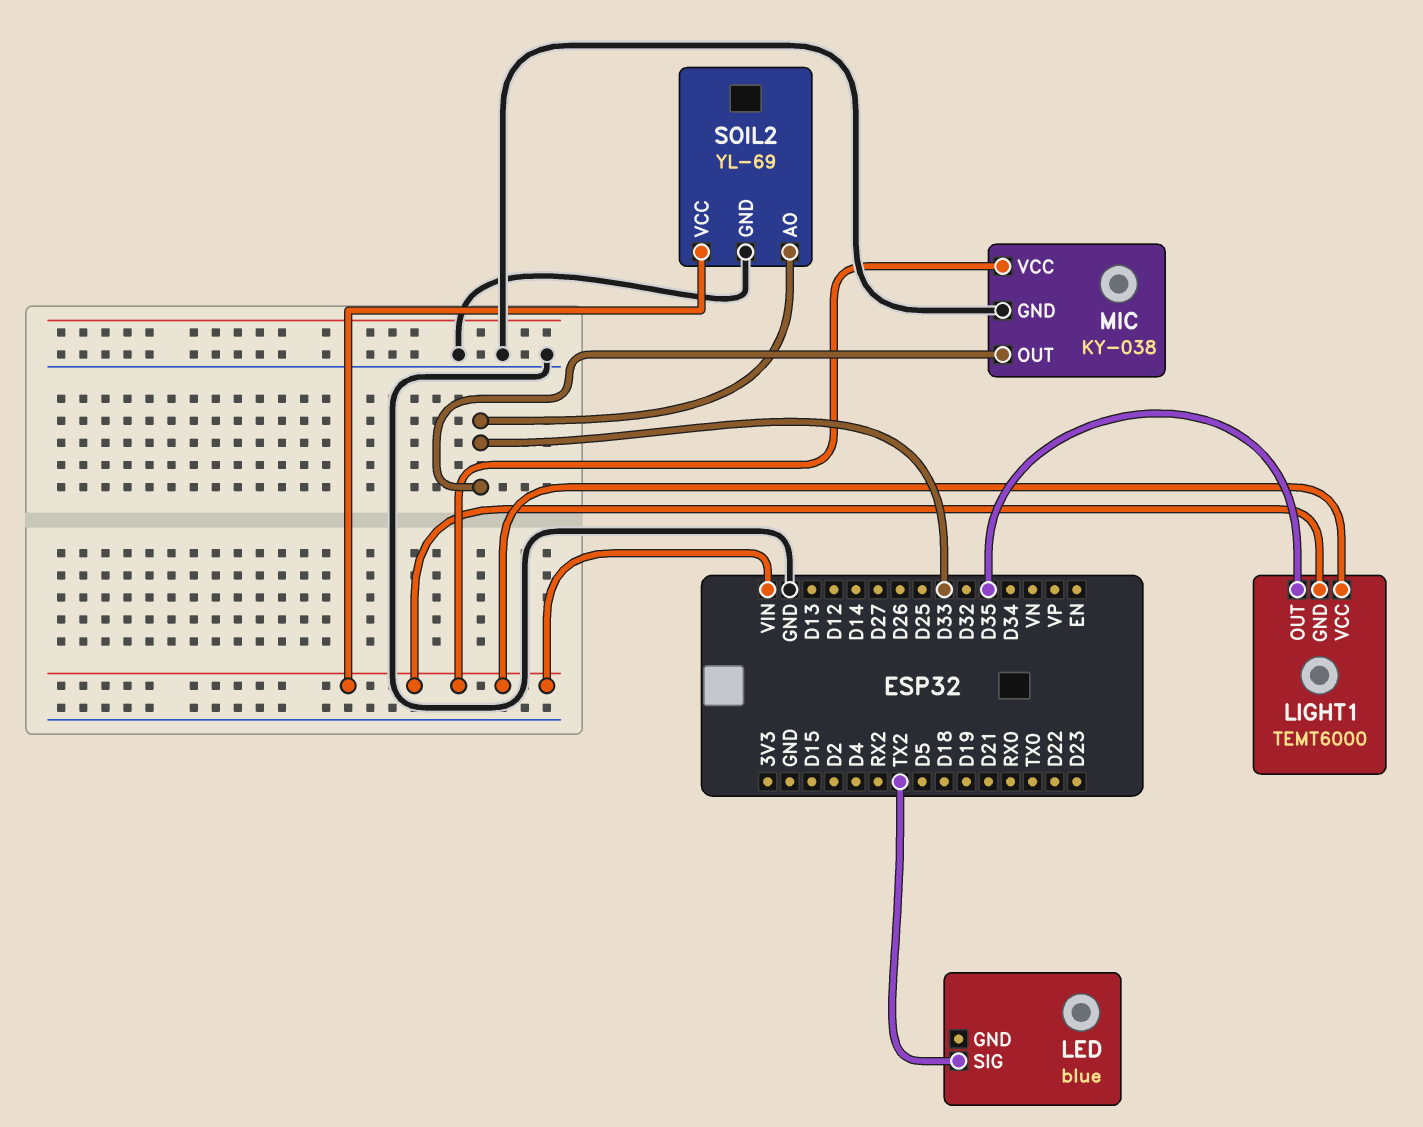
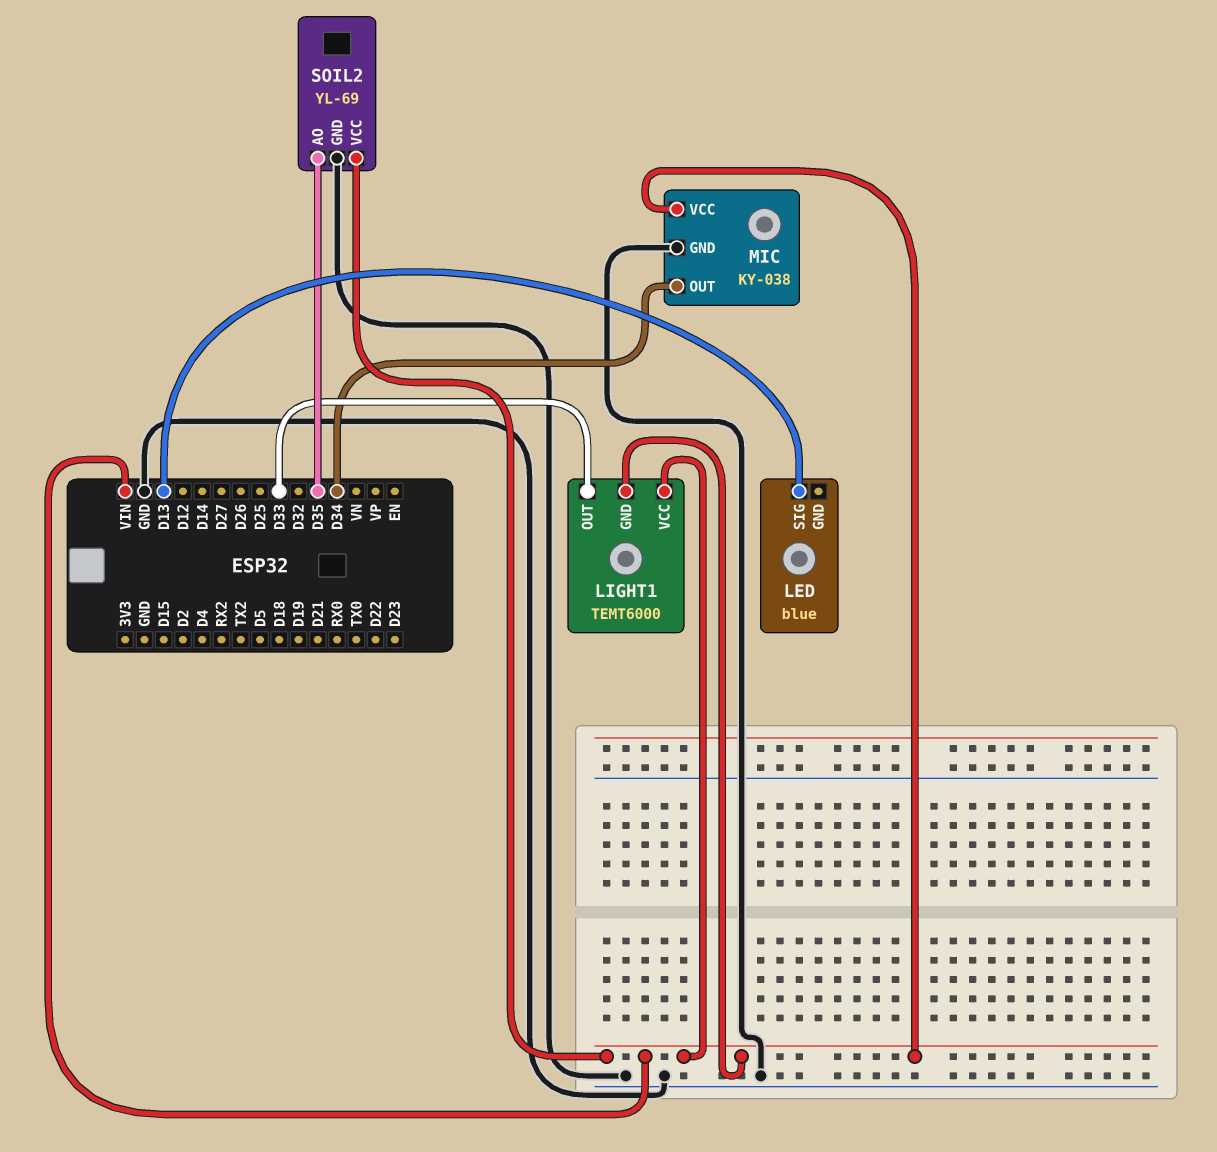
LED pin SIG: TX2 -> D13
LIGHT1 pin OUT: D35 -> D33
MIC pin OUT: D33 -> D34
SOIL2 pin AO: D33 -> D35

